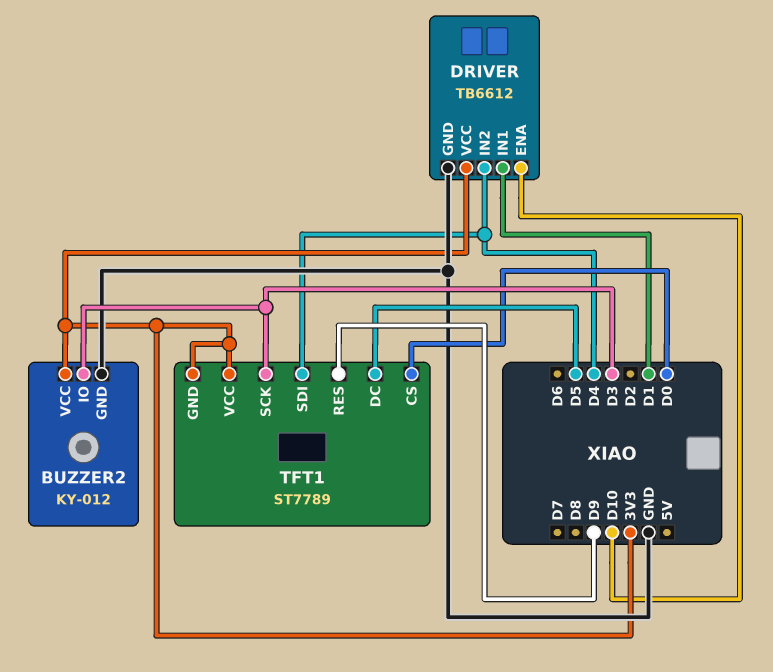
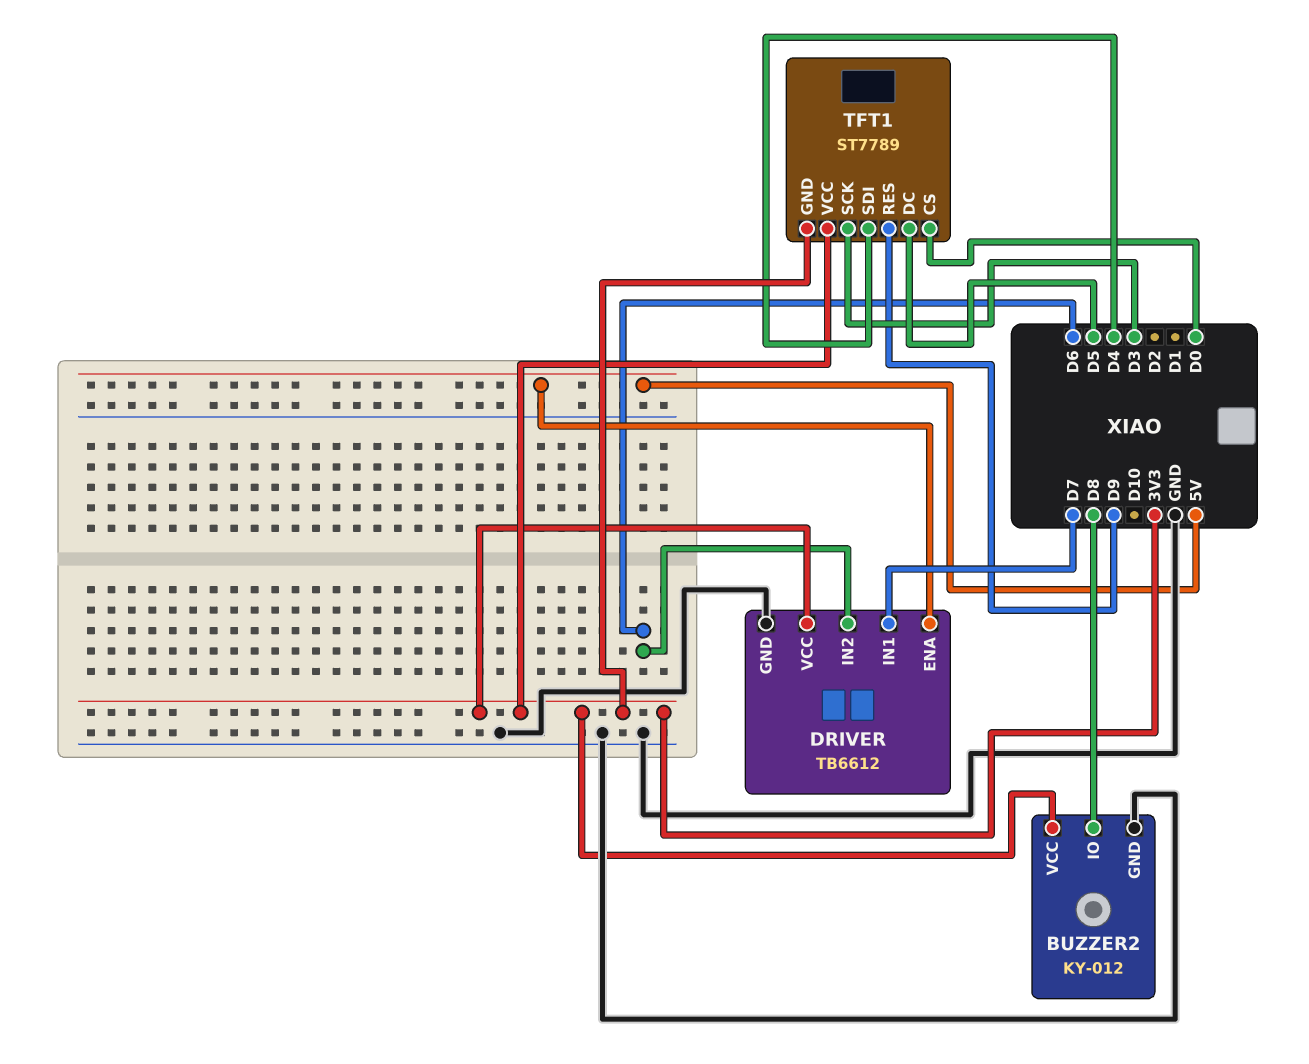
BUZZER2 pin IO: D3 -> D8
DRIVER pin ENA: D10 -> 5V
DRIVER pin IN1: D1 -> D7
DRIVER pin IN2: D4 -> D6

